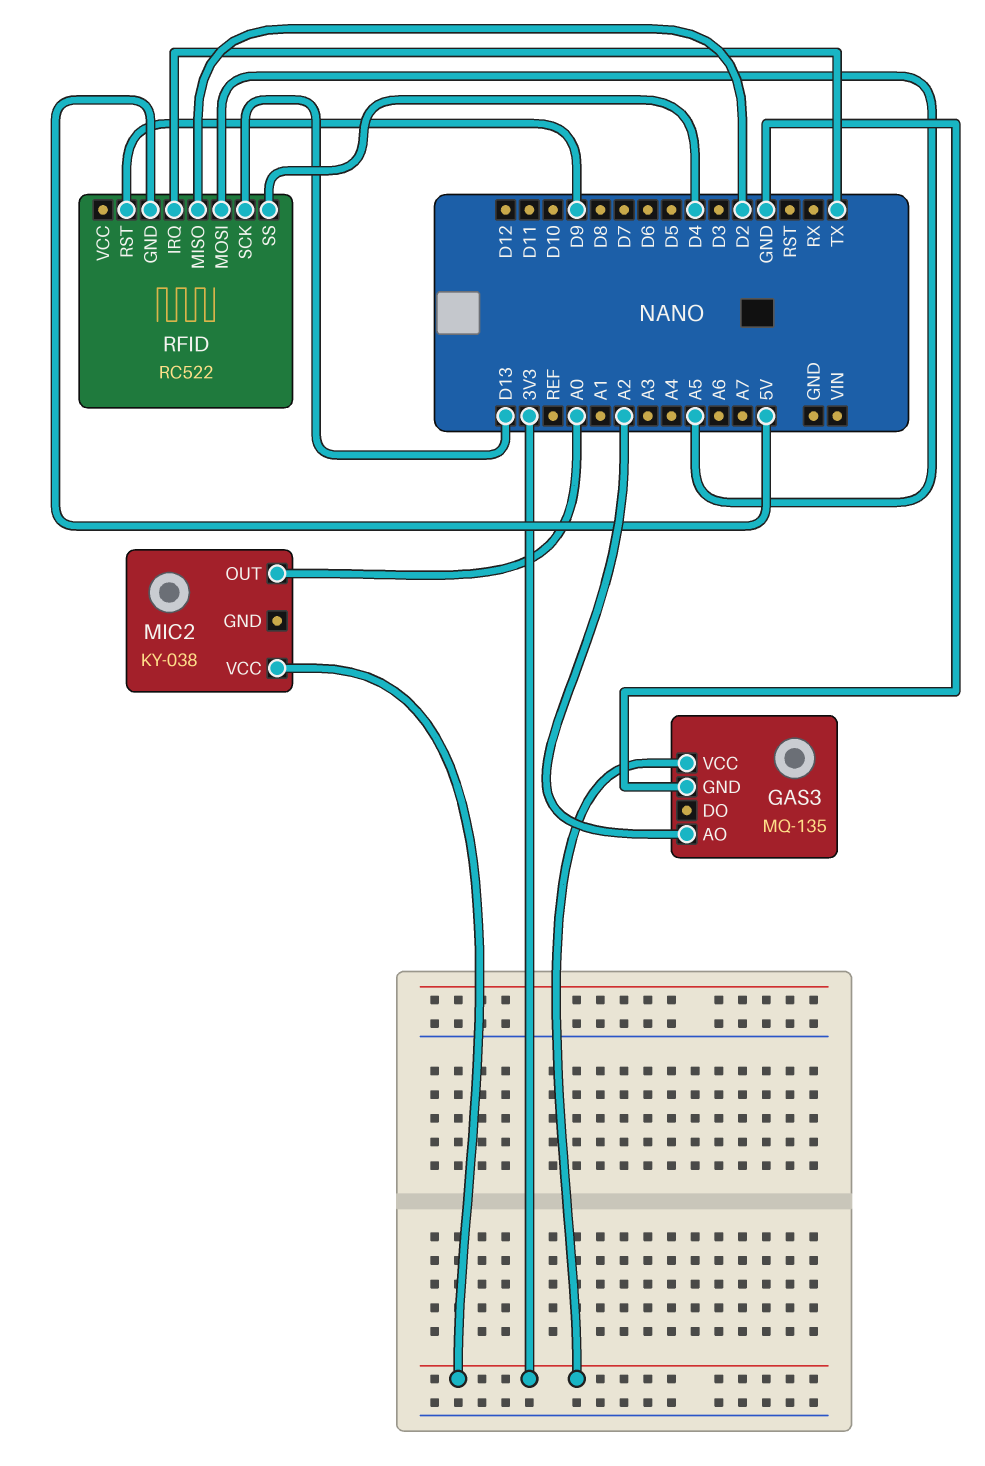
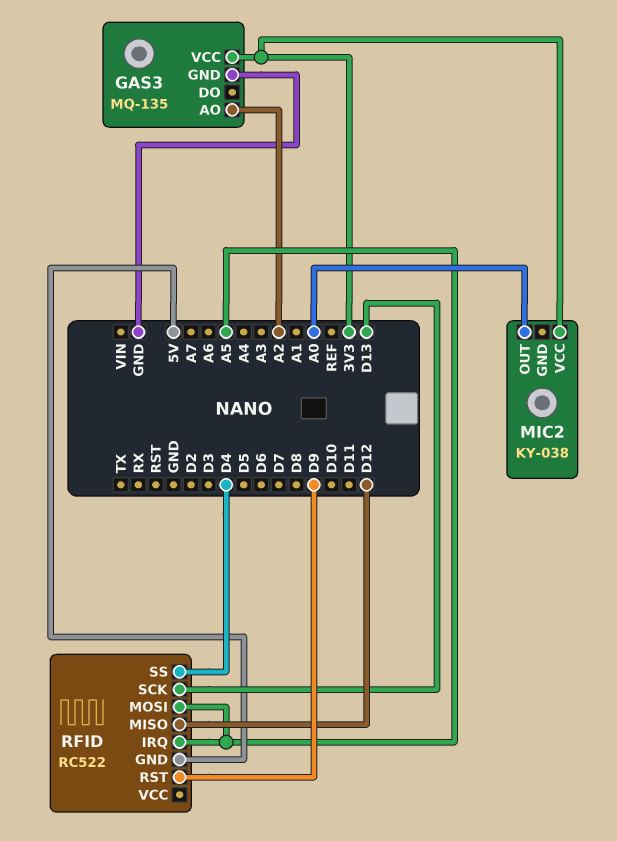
RFID pin IRQ: TX -> A5
RFID pin MISO: D2 -> D12

